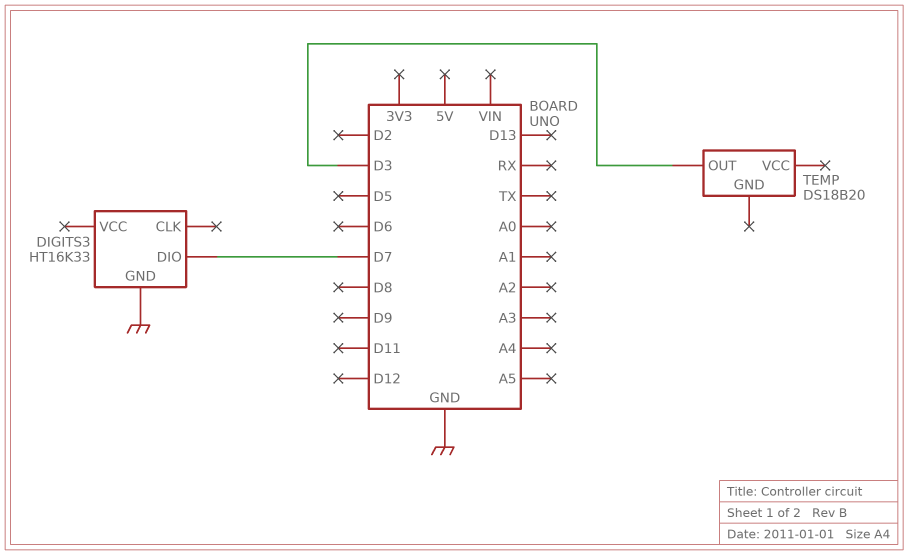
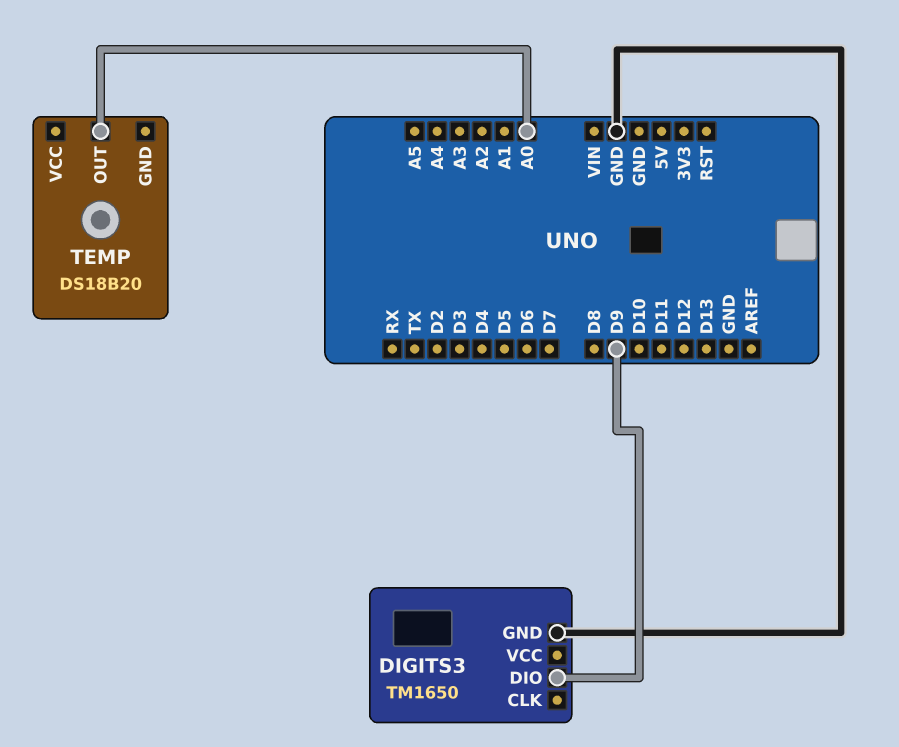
DIGITS3: HT16K33 -> TM1650
DIGITS3 pin DIO: D7 -> D9
TEMP pin OUT: D3 -> A0

